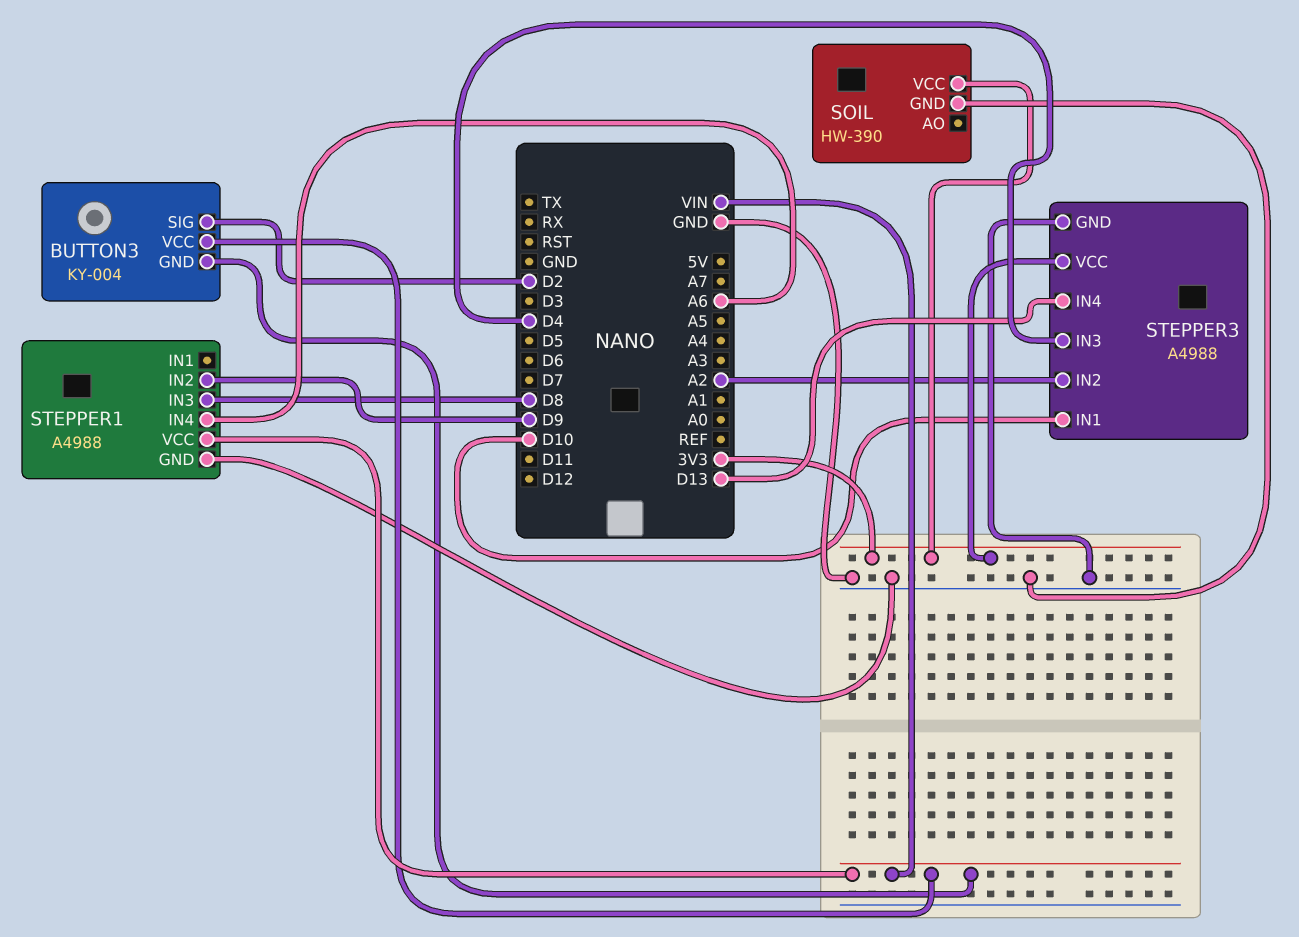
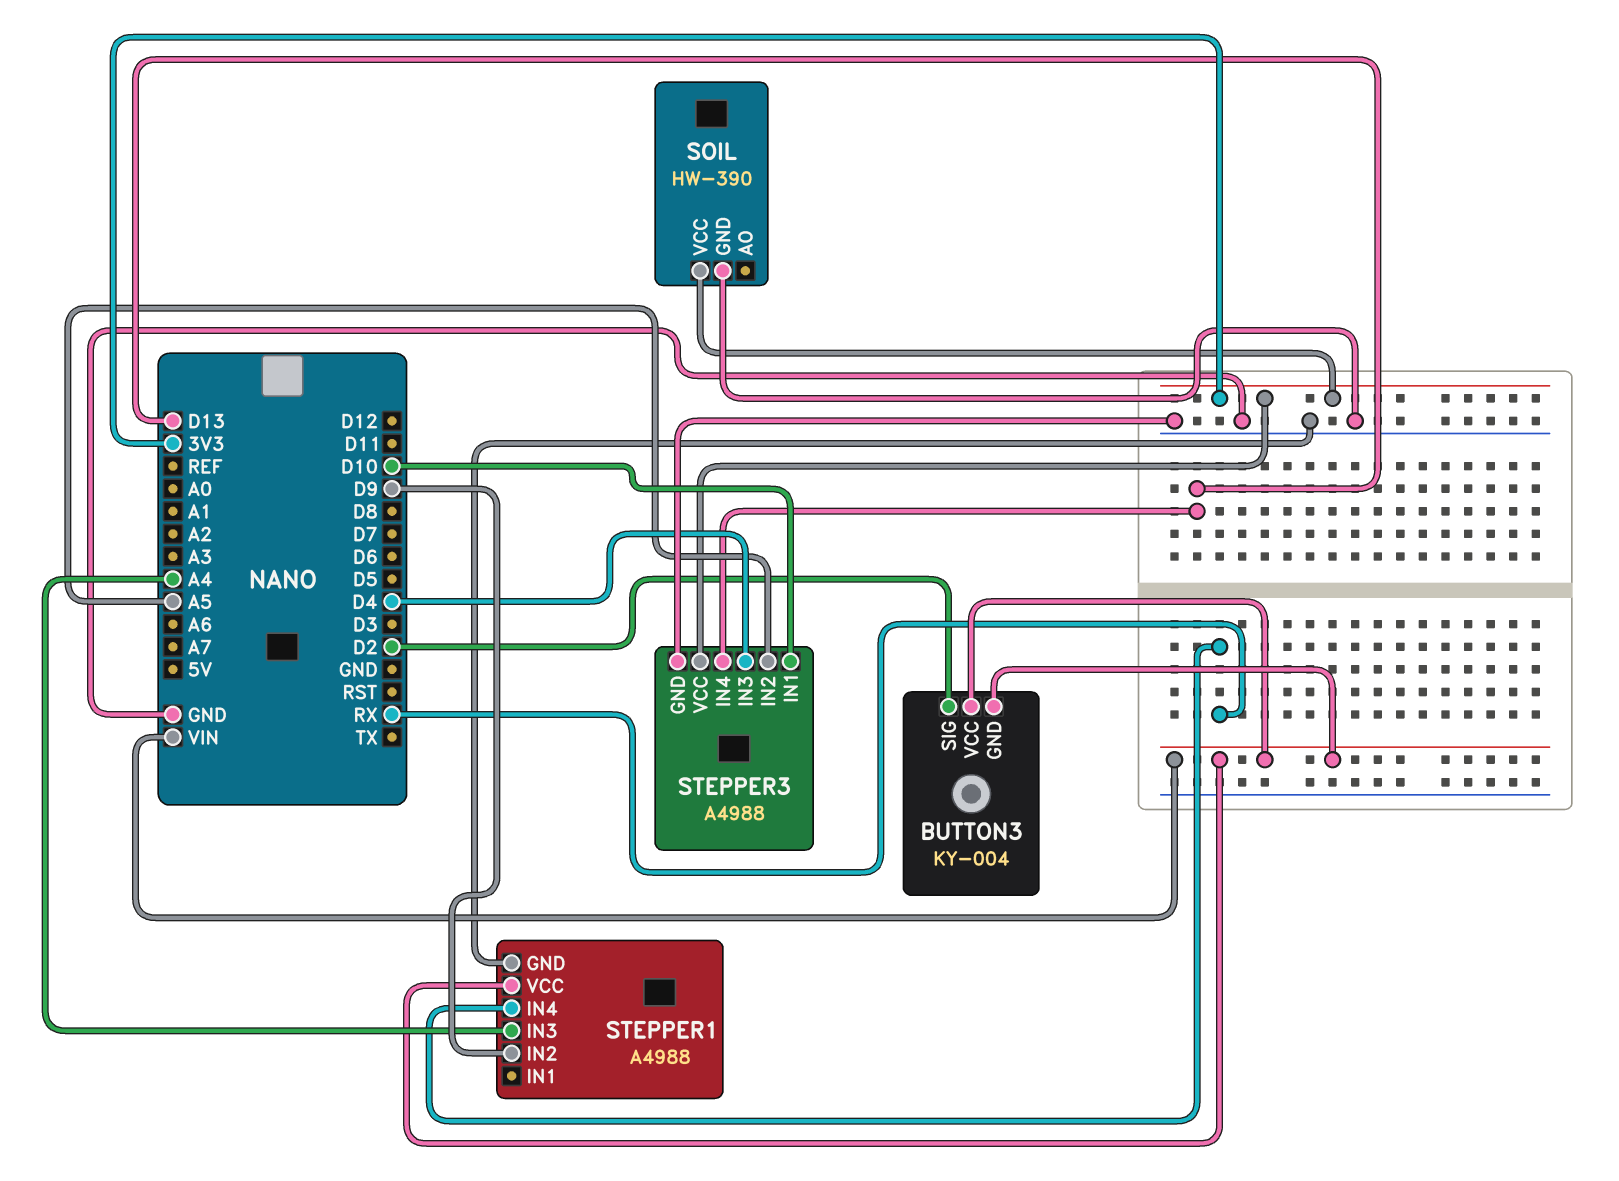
STEPPER1 pin IN3: D8 -> A4
STEPPER1 pin IN4: A6 -> RX
STEPPER3 pin IN2: A2 -> A5

